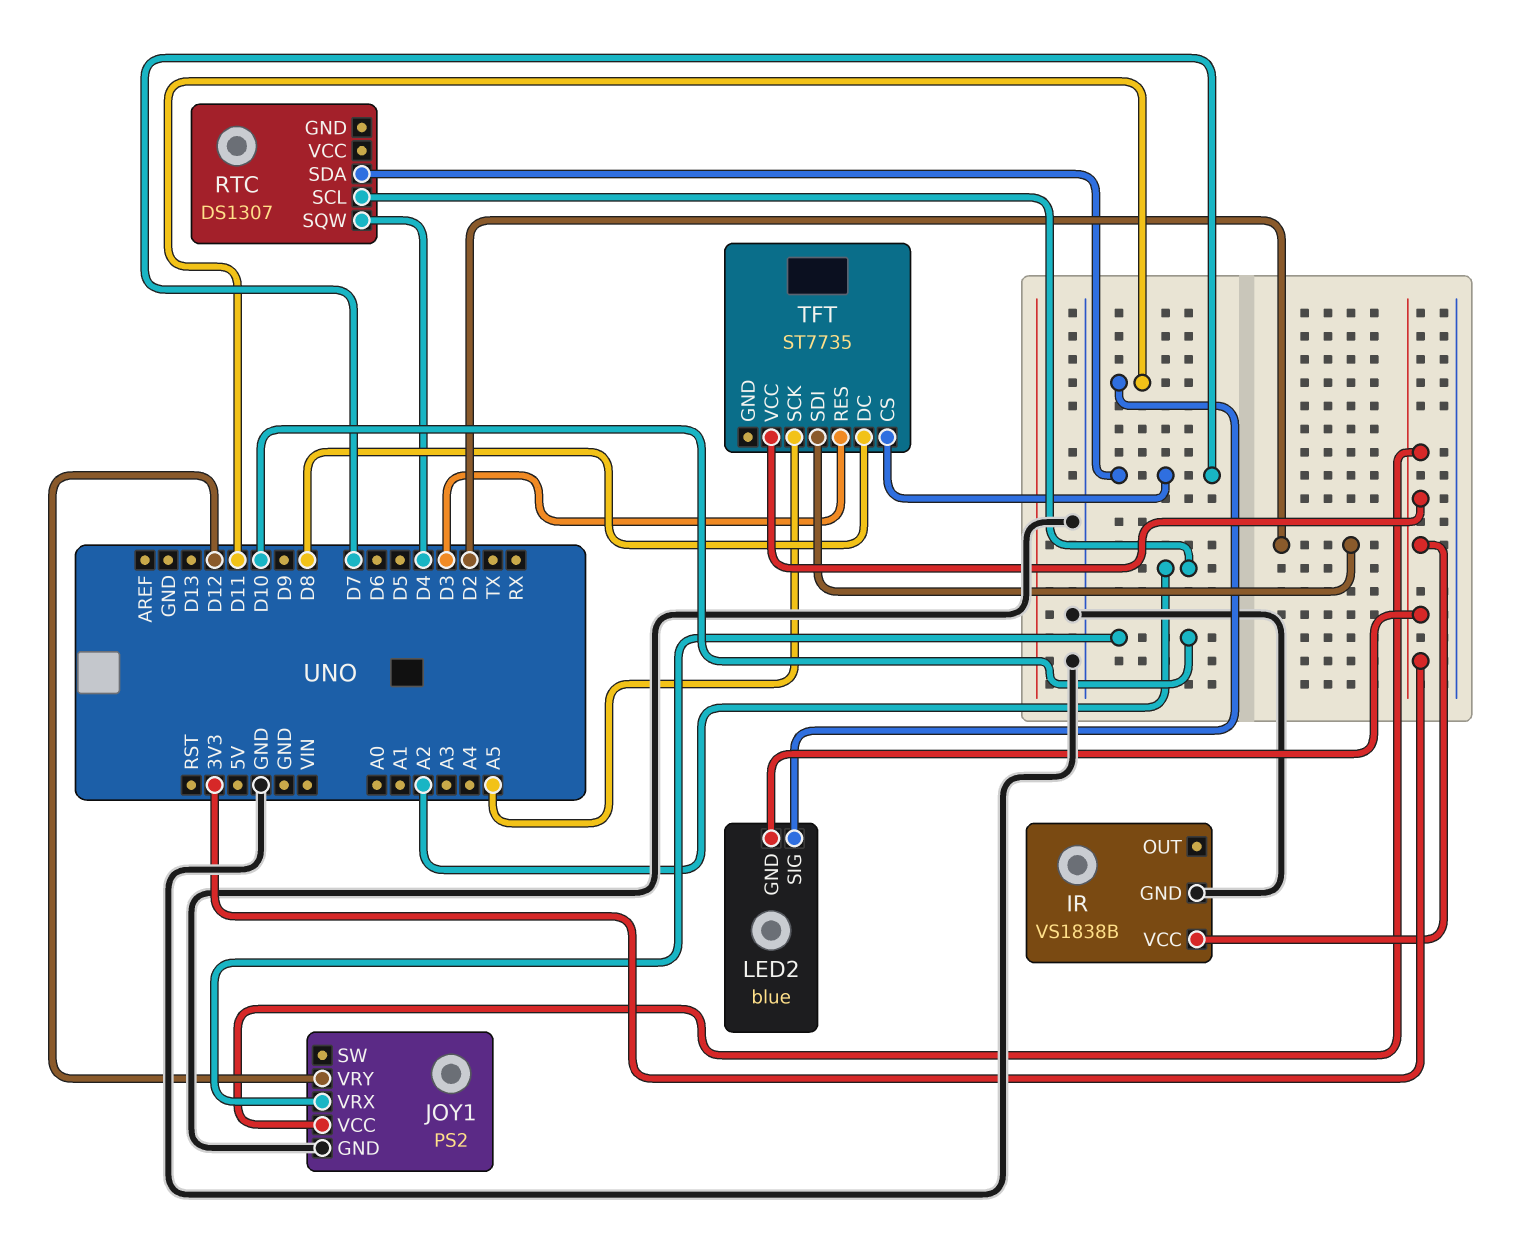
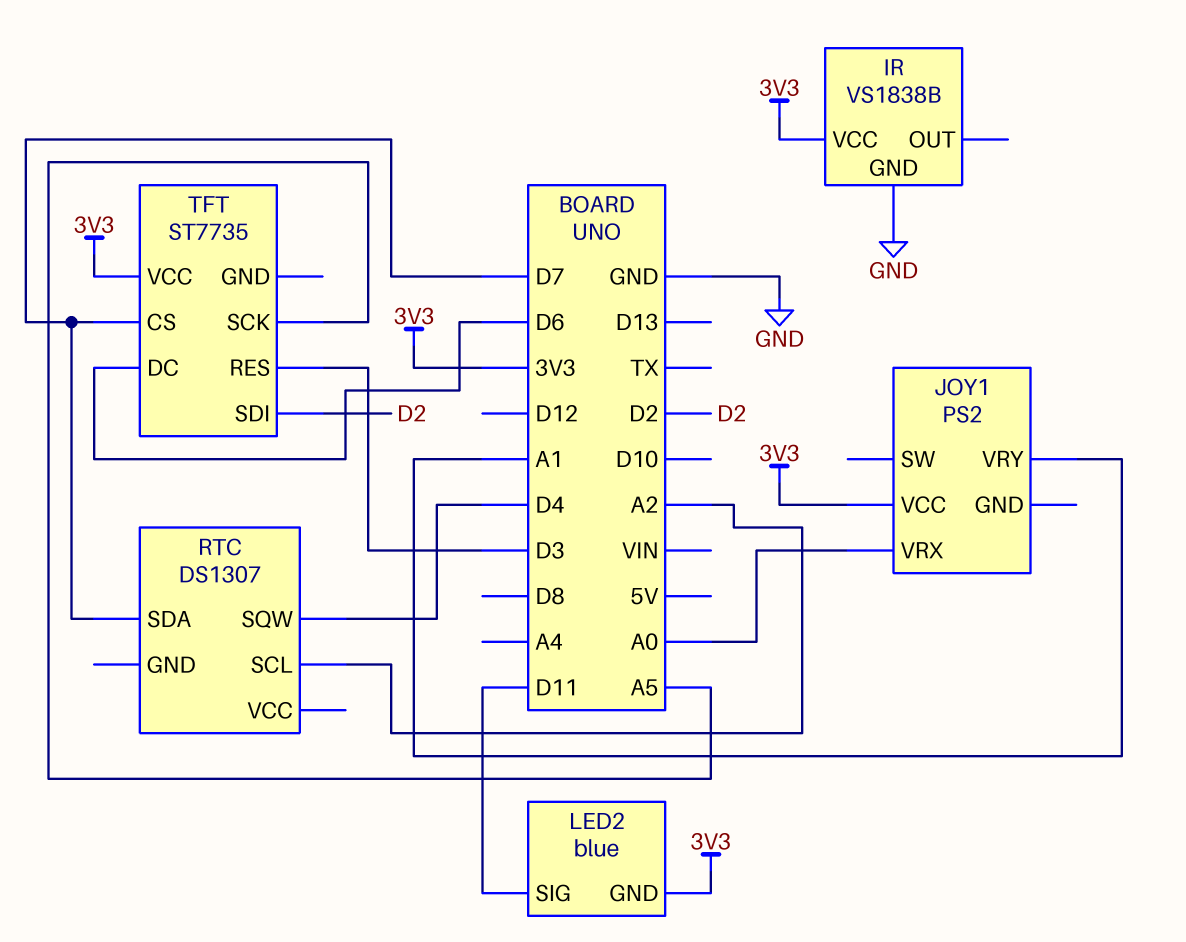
JOY1 pin GND: GND -> none
JOY1 pin VRX: D10 -> A0
JOY1 pin VRY: D12 -> A1
TFT pin DC: D8 -> D6

